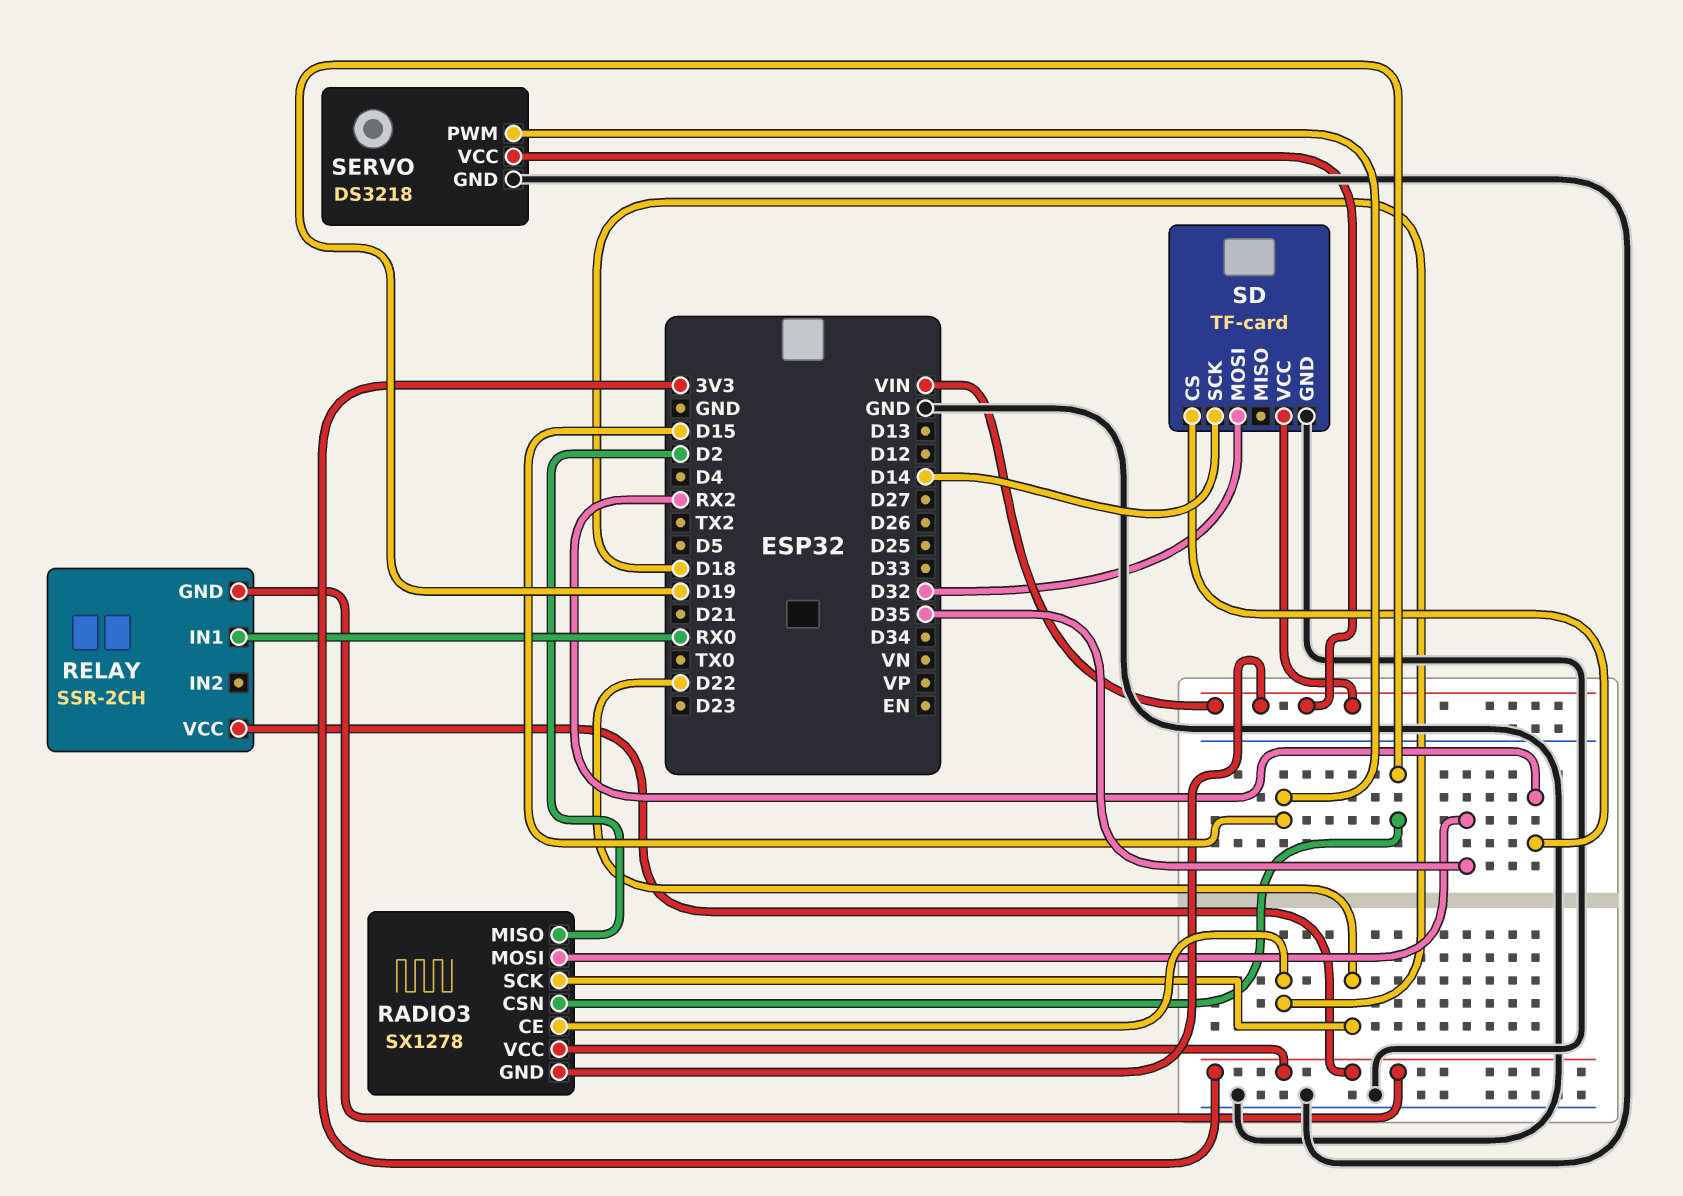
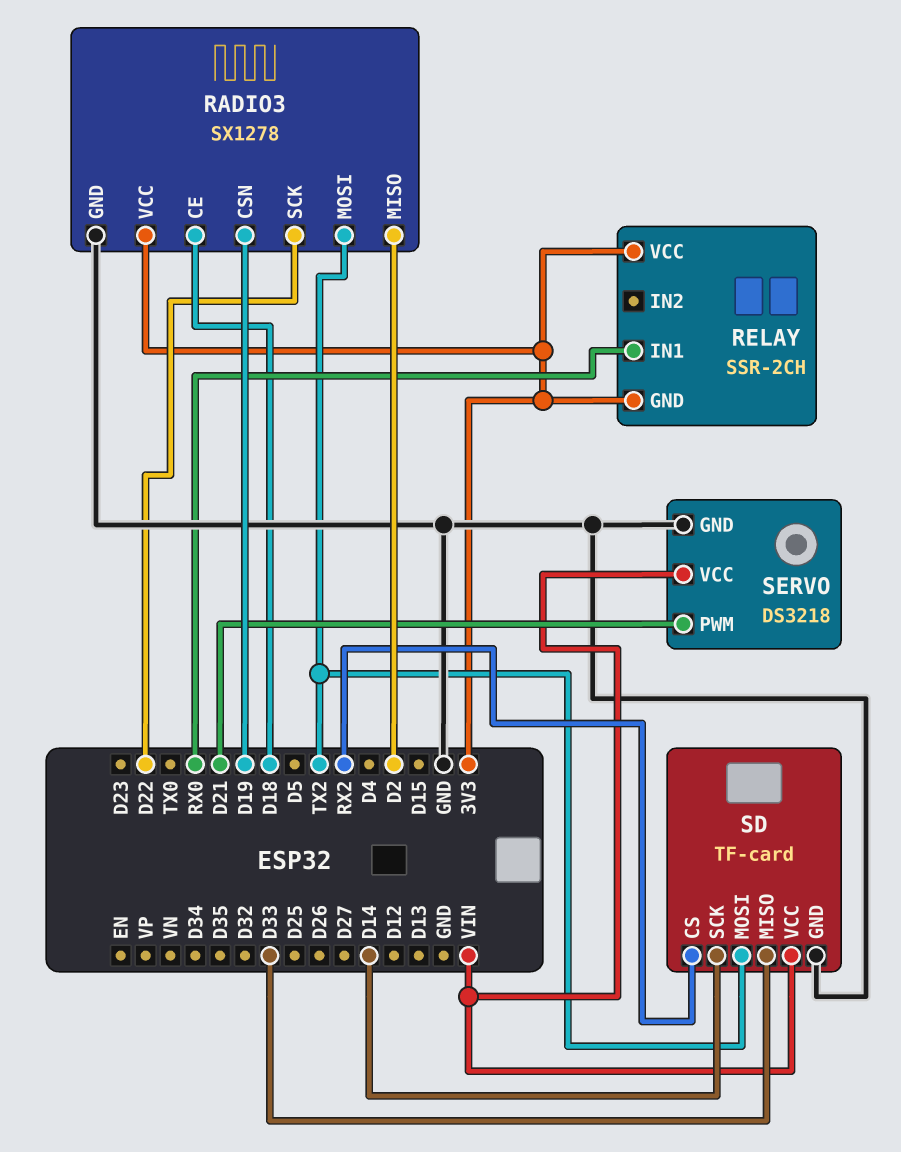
RADIO3 pin GND: VIN -> GND
RADIO3 pin MOSI: D35 -> TX2
SD pin MISO: none -> D33
SD pin MOSI: D32 -> TX2
SERVO pin PWM: D15 -> D21

